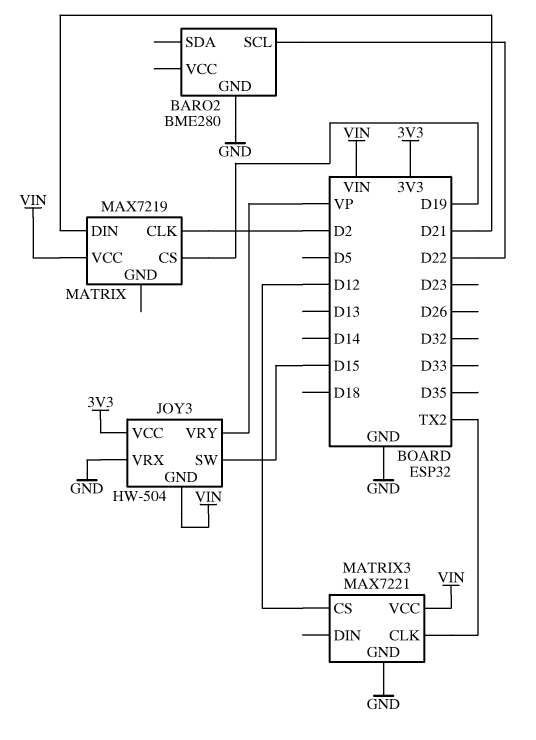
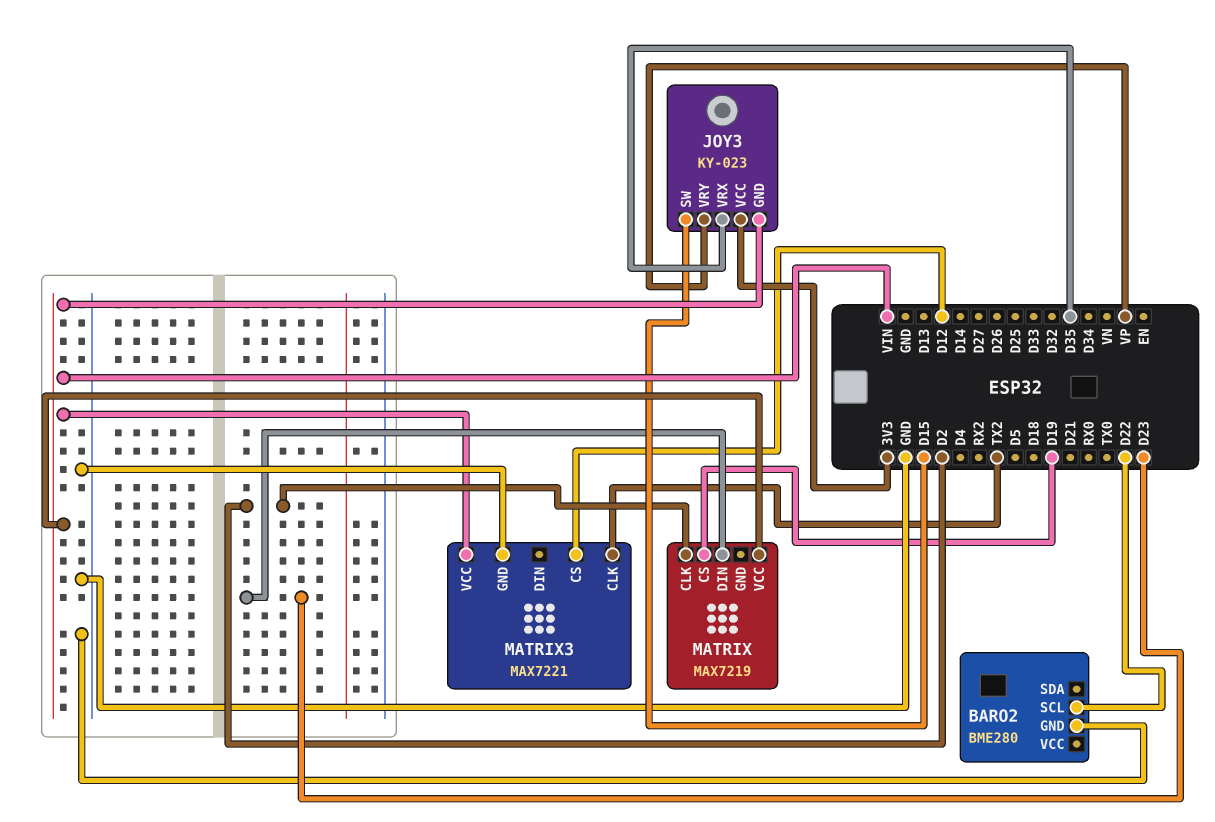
JOY3: HW-504 -> KY-023
JOY3 pin VRX: GND -> D35
MATRIX pin DIN: D21 -> D23

